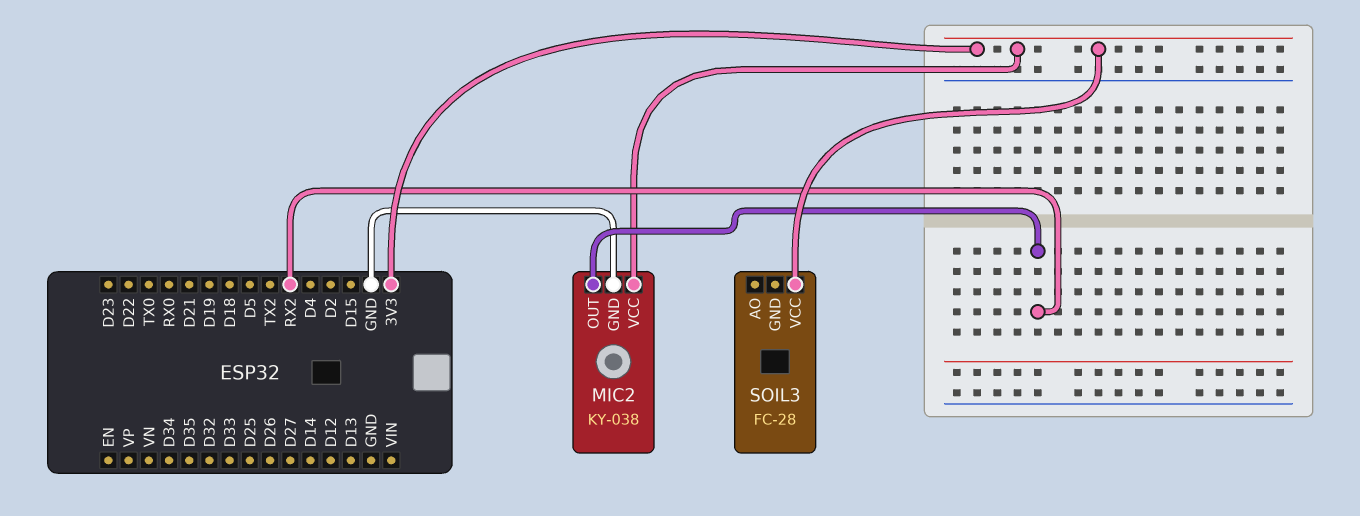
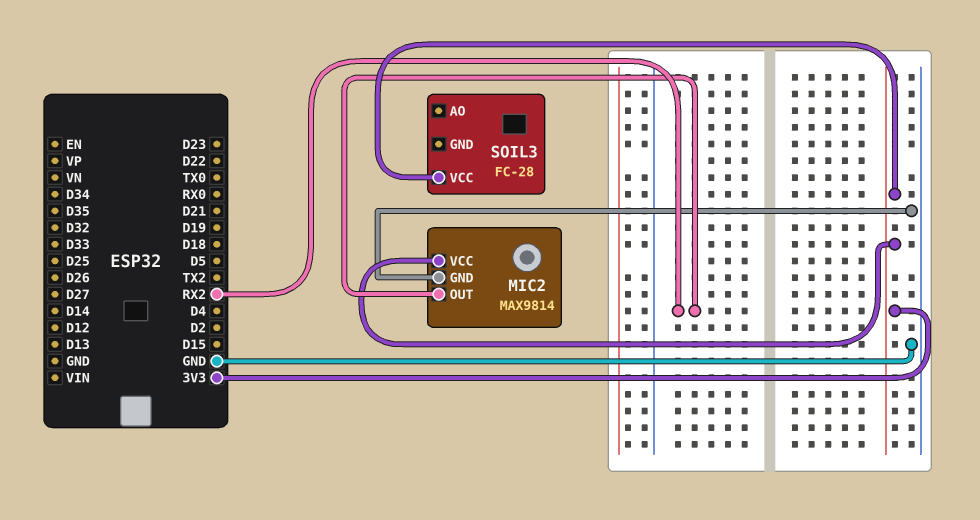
MIC2: KY-038 -> MAX9814

